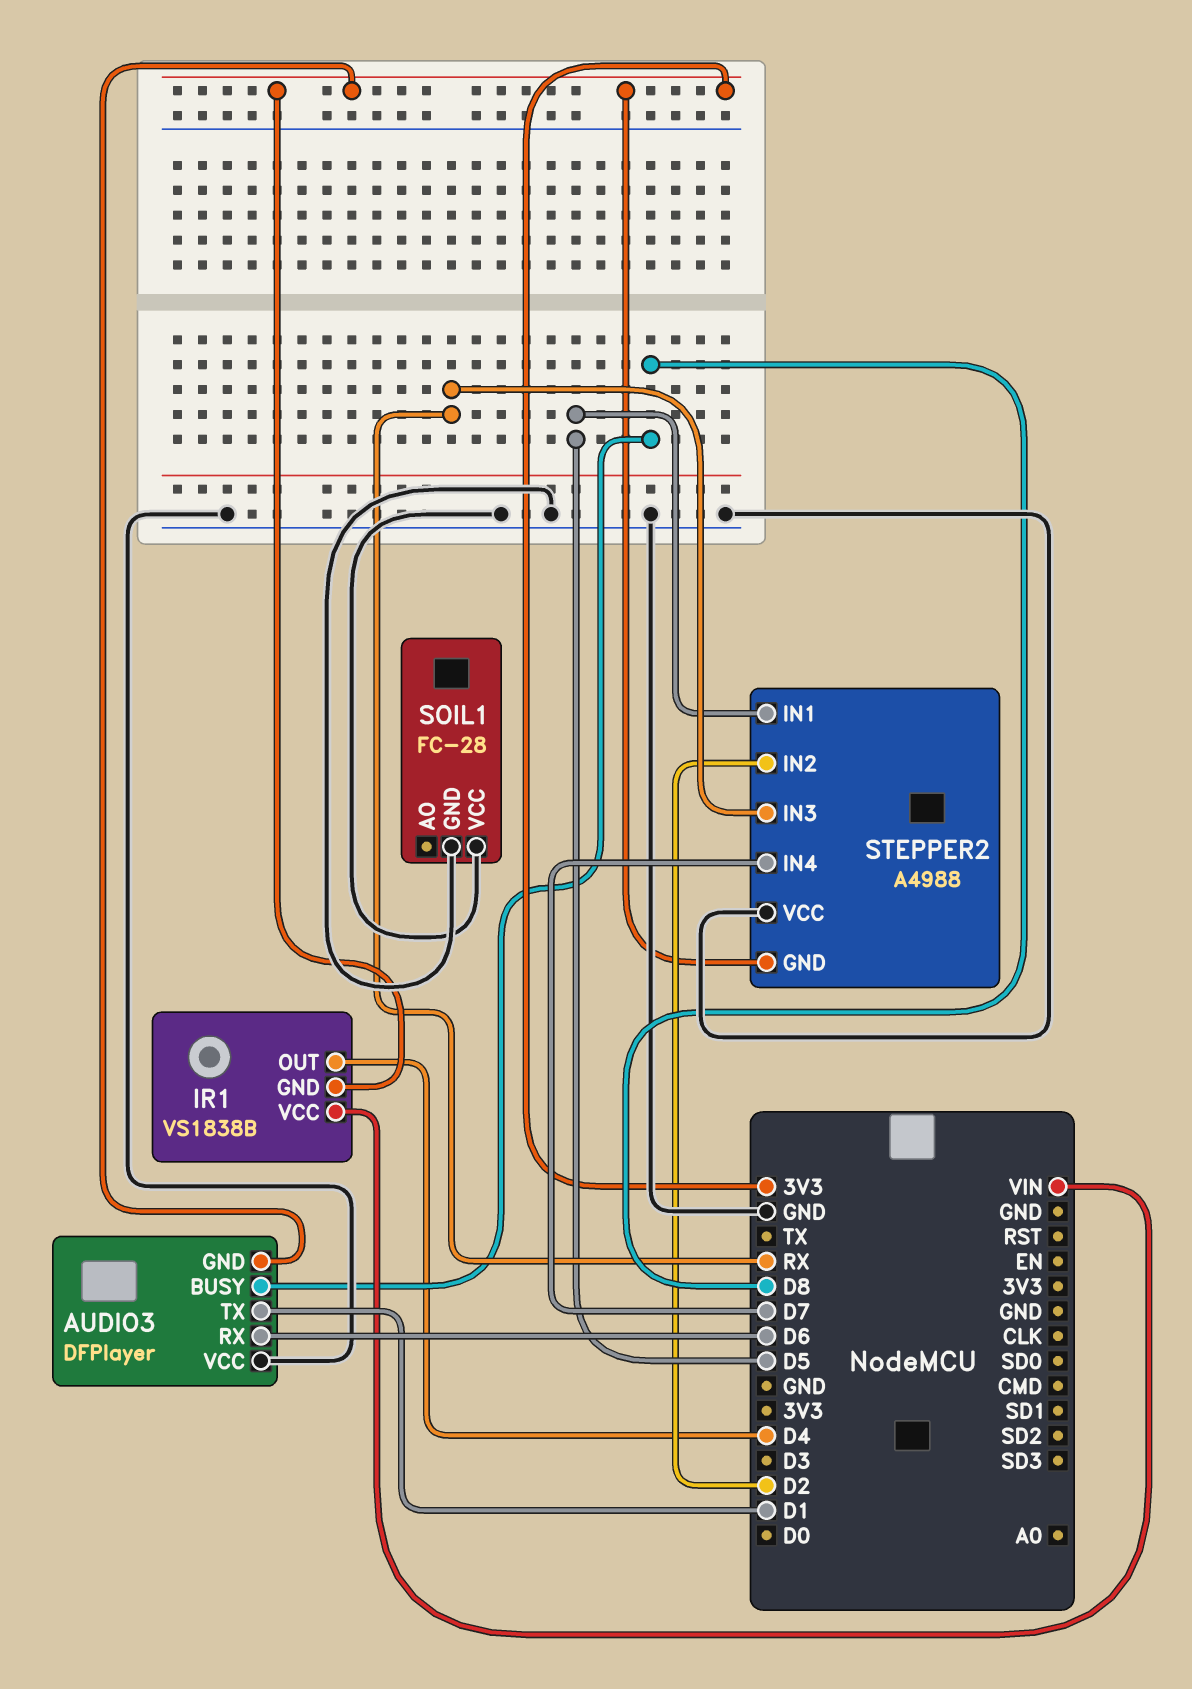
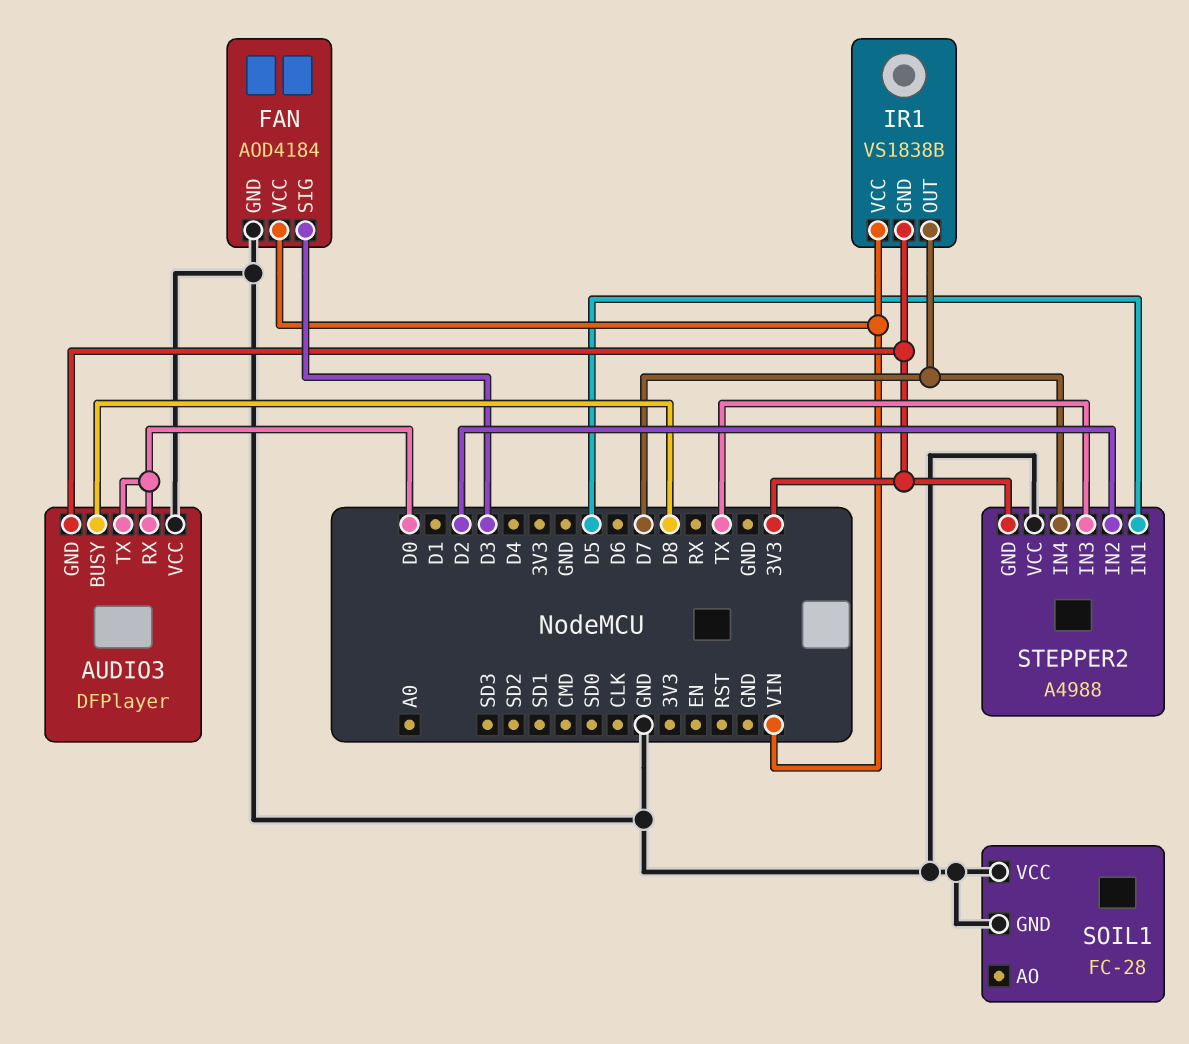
AUDIO3 pin RX: D6 -> D0
AUDIO3 pin TX: D1 -> D0
FAN: none -> AOD4184
FAN pin GND: none -> GND
FAN pin SIG: none -> D3
FAN pin VCC: none -> VIN
IR1 pin OUT: D4 -> D7
STEPPER2 pin IN3: RX -> TX

